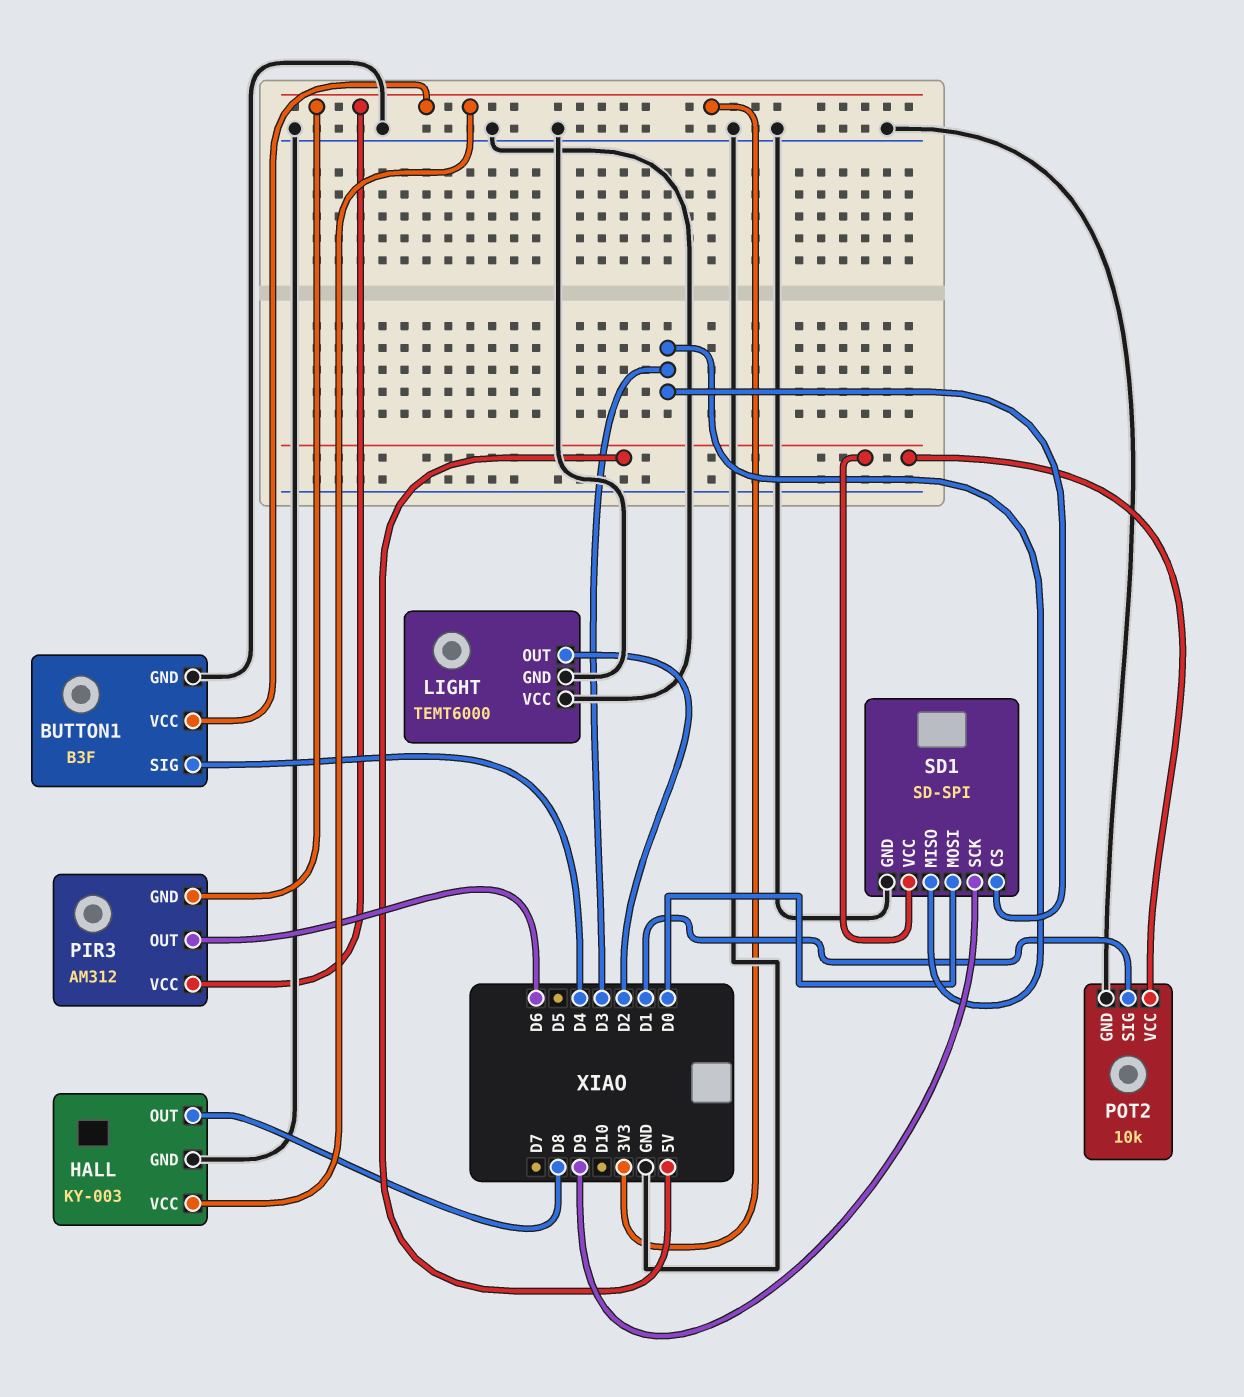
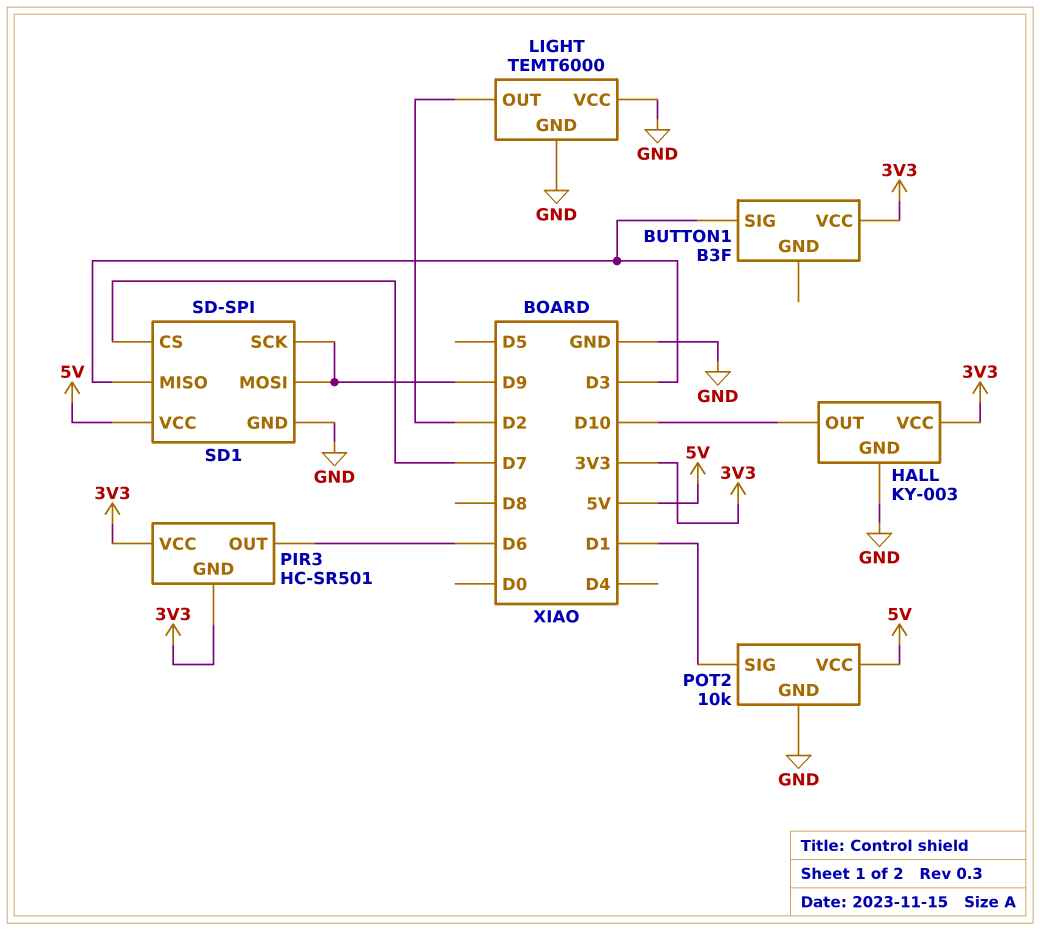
BUTTON1 pin GND: GND -> none
BUTTON1 pin SIG: D4 -> D3
HALL pin OUT: D8 -> D10
PIR3: AM312 -> HC-SR501
SD1 pin CS: D3 -> D7
SD1 pin MOSI: D0 -> D9

